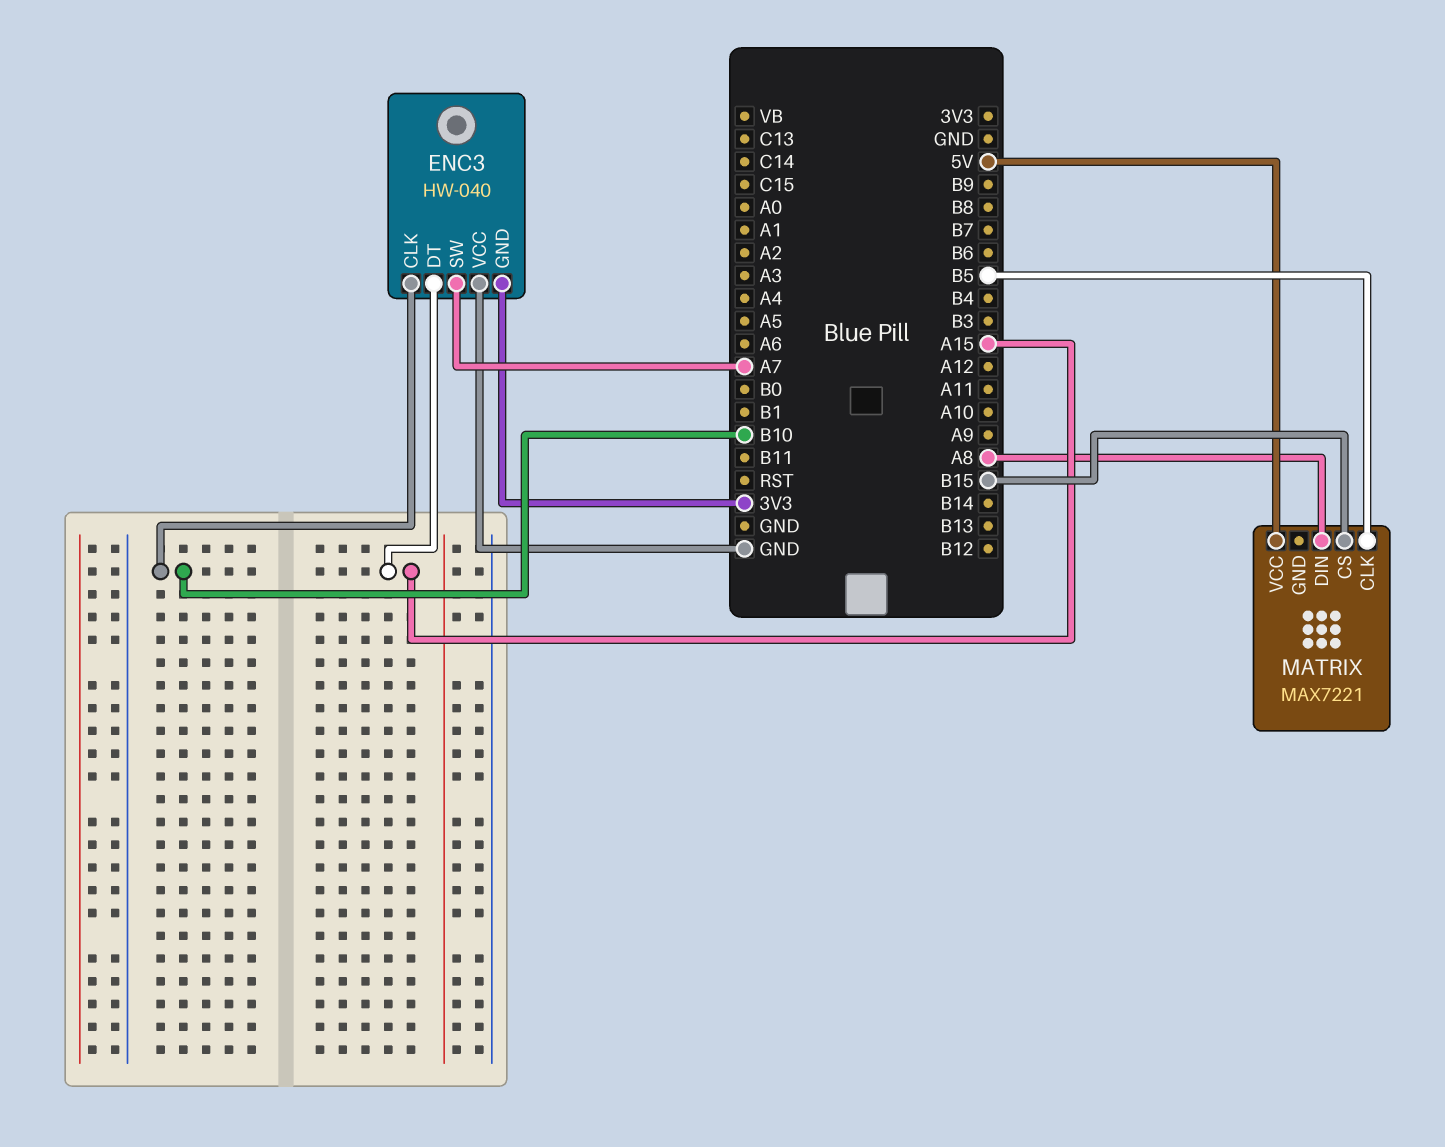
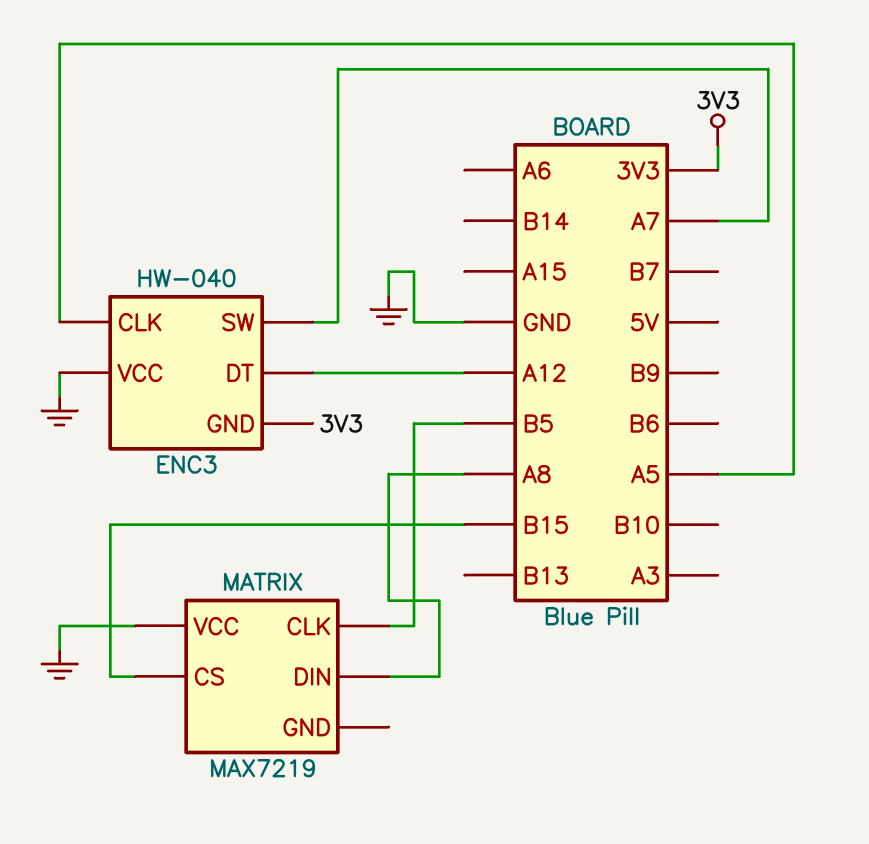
ENC3 pin CLK: B10 -> A5
ENC3 pin DT: A15 -> A12
MATRIX: MAX7221 -> MAX7219
MATRIX pin VCC: 5V -> GND

